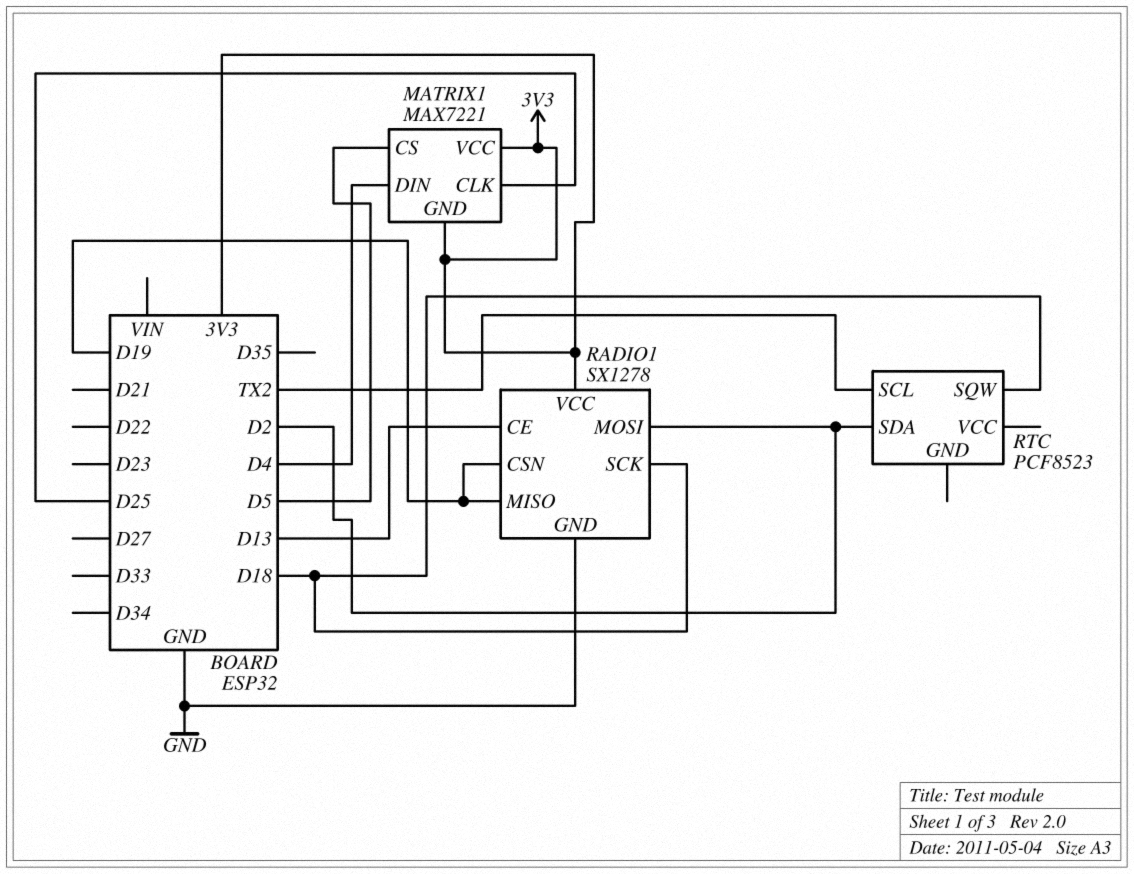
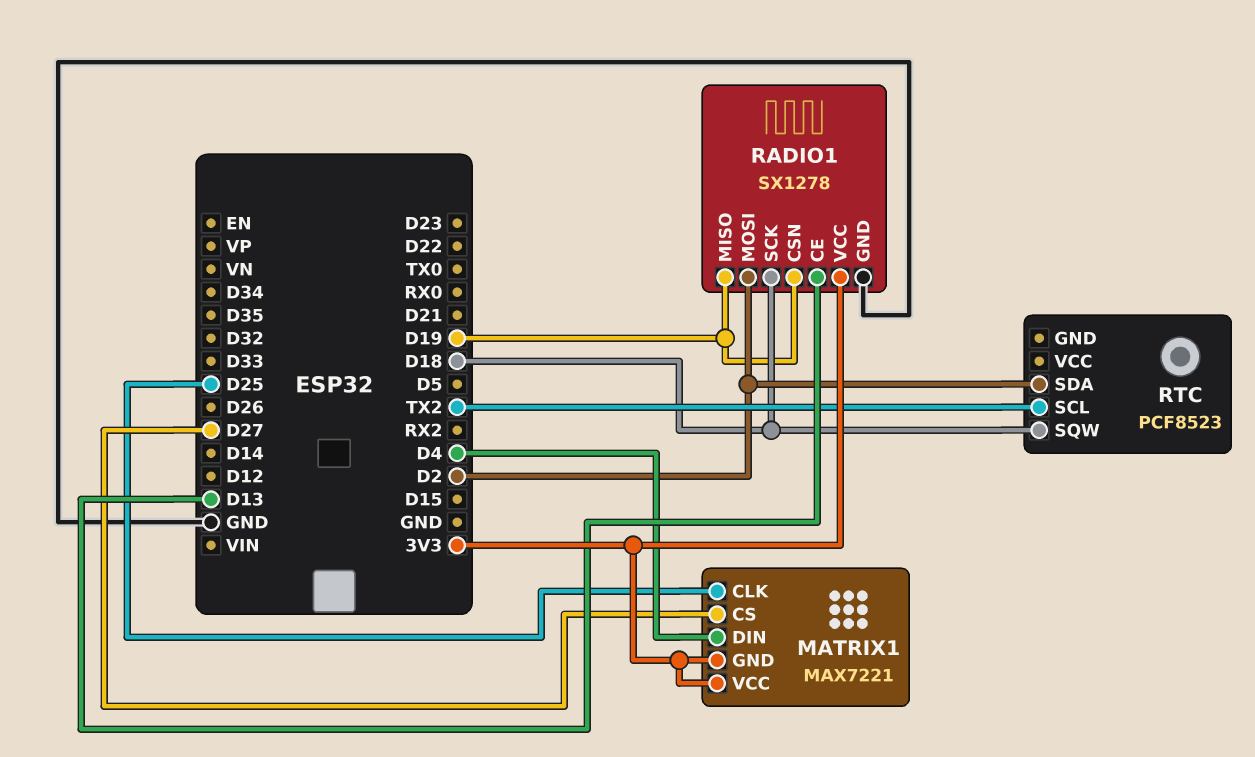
MATRIX1 pin CS: D5 -> D27

